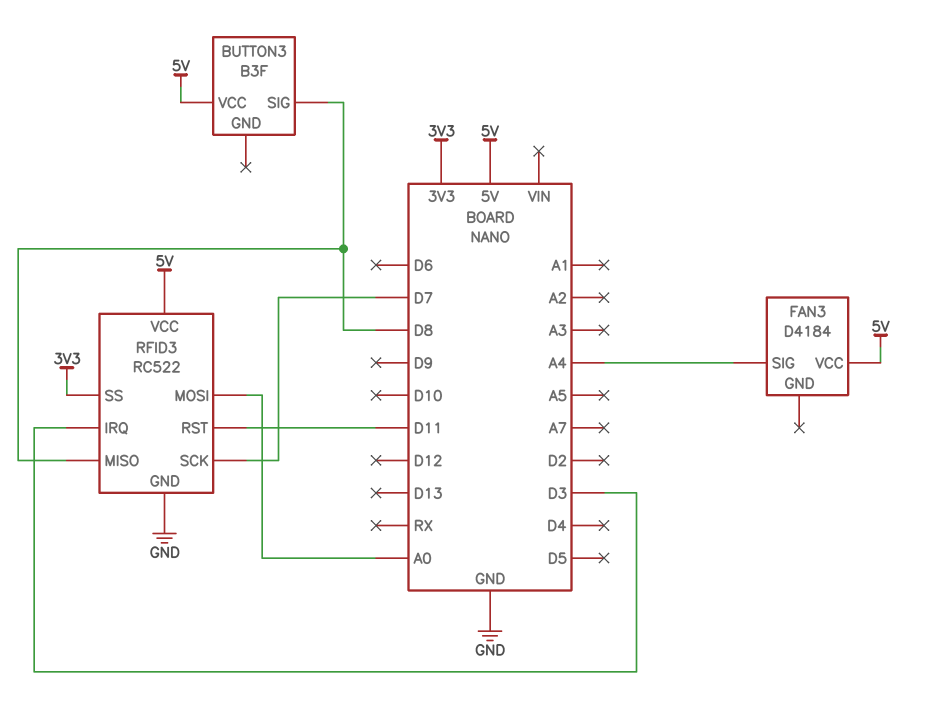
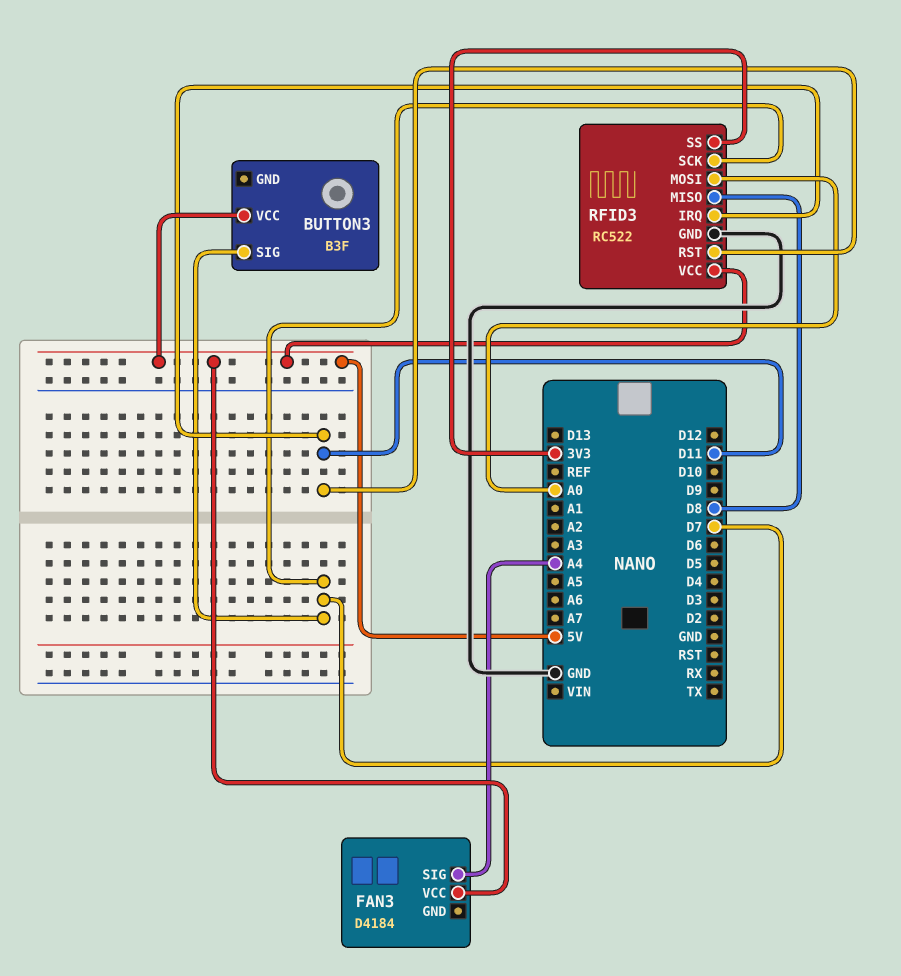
BUTTON3 pin SIG: D8 -> D7
RFID3 pin IRQ: D3 -> D11

